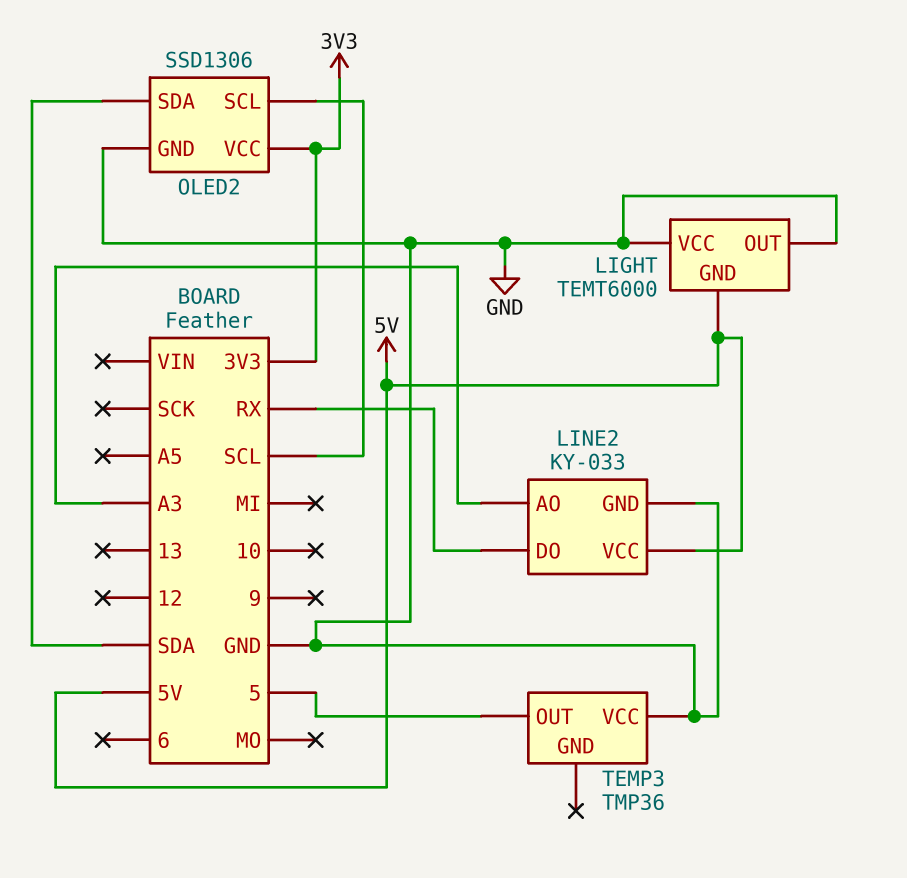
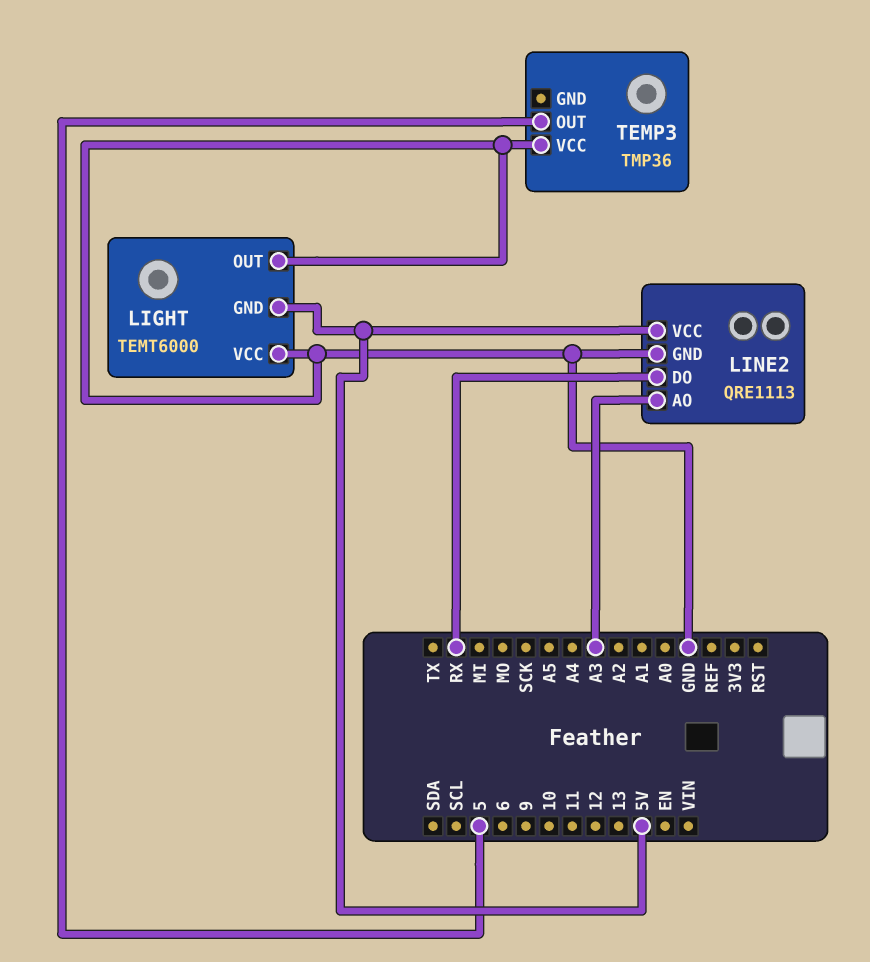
LINE2: KY-033 -> QRE1113
OLED2: SSD1306 -> none
OLED2 pin GND: GND -> none
OLED2 pin SCL: SCL -> none
OLED2 pin SDA: SDA -> none
OLED2 pin VCC: 3V3 -> none

